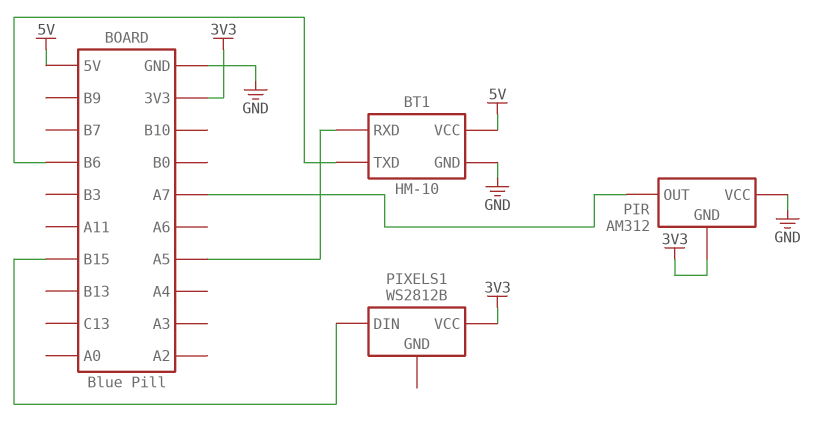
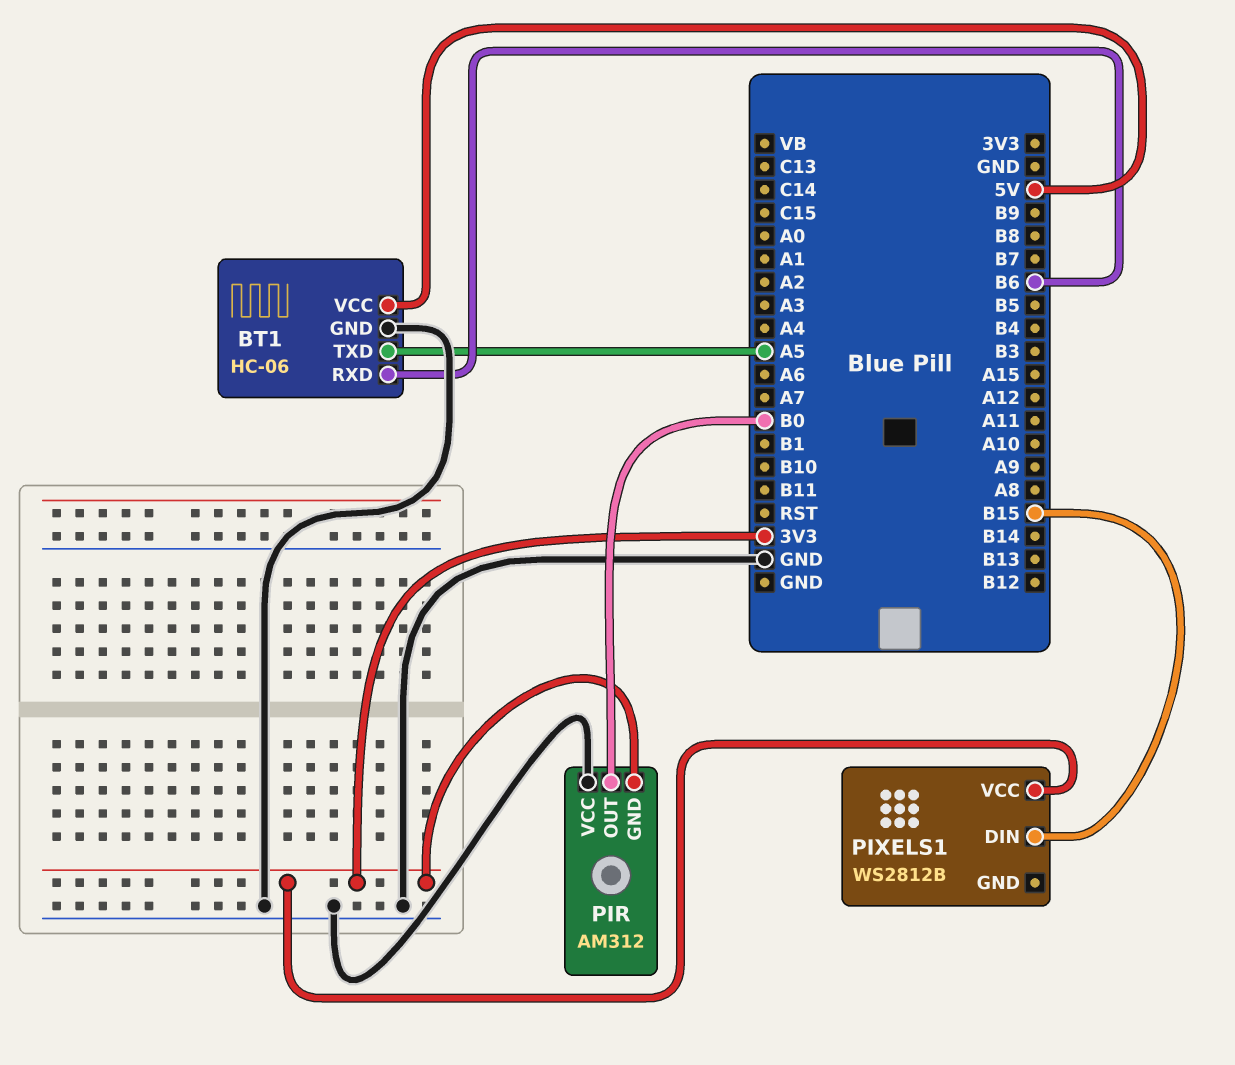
BT1: HM-10 -> HC-06
BT1 pin RXD: A5 -> B6
BT1 pin TXD: B6 -> A5
PIR pin OUT: A7 -> B0

